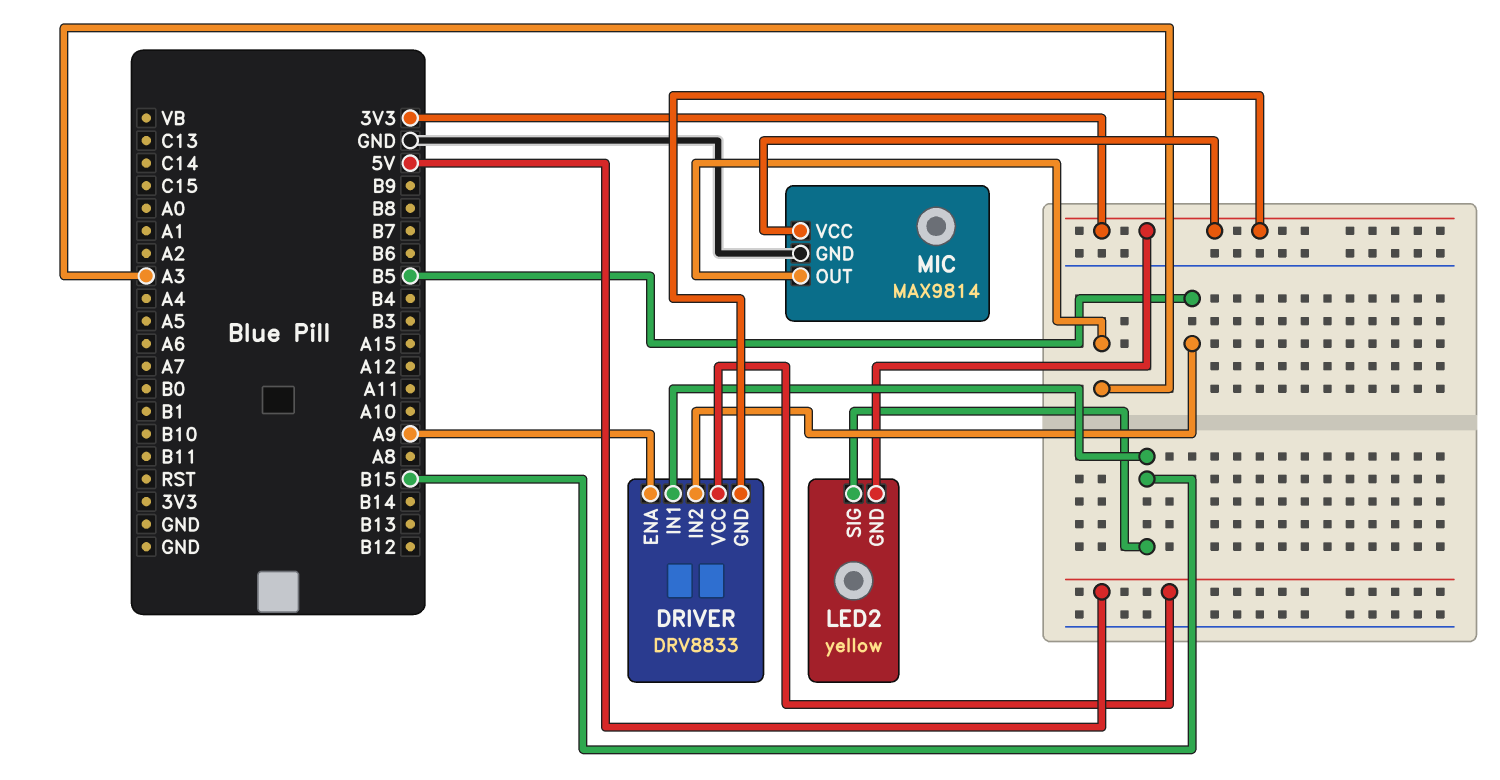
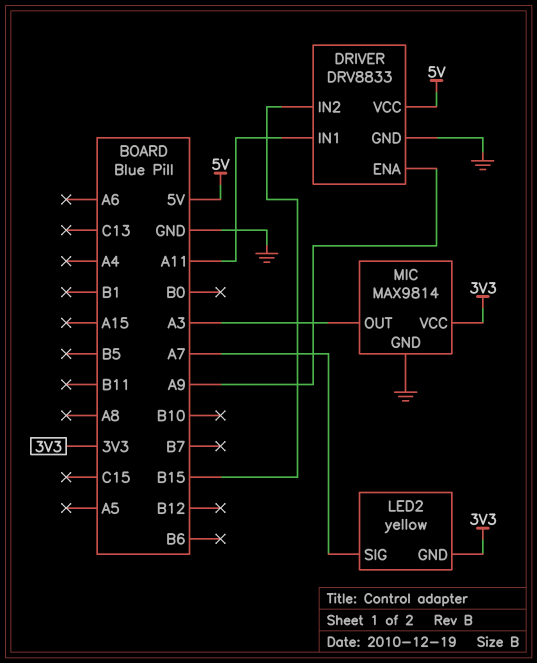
DRIVER pin GND: 3V3 -> GND
DRIVER pin IN1: B15 -> A11
DRIVER pin IN2: B5 -> B15
LED2 pin SIG: B15 -> A7

